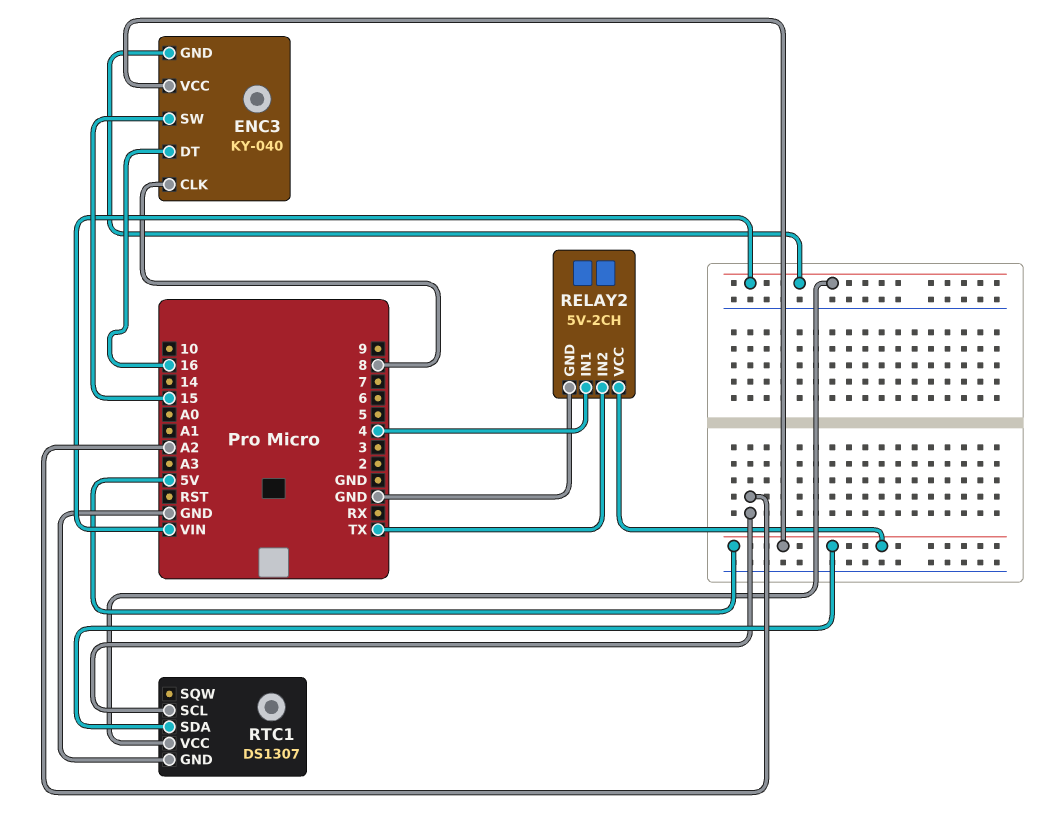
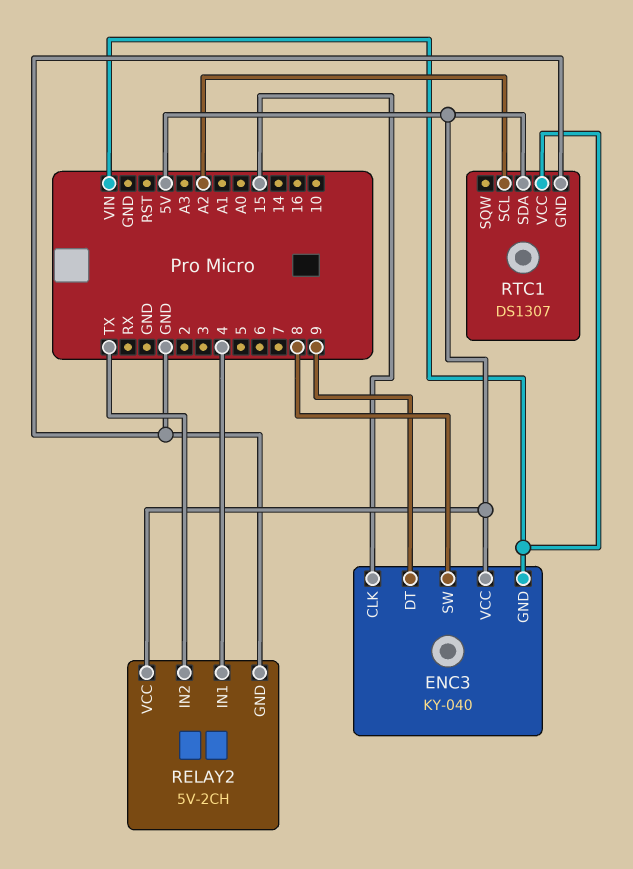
ENC3 pin CLK: 8 -> 15
ENC3 pin DT: 16 -> 9
ENC3 pin SW: 15 -> 8

